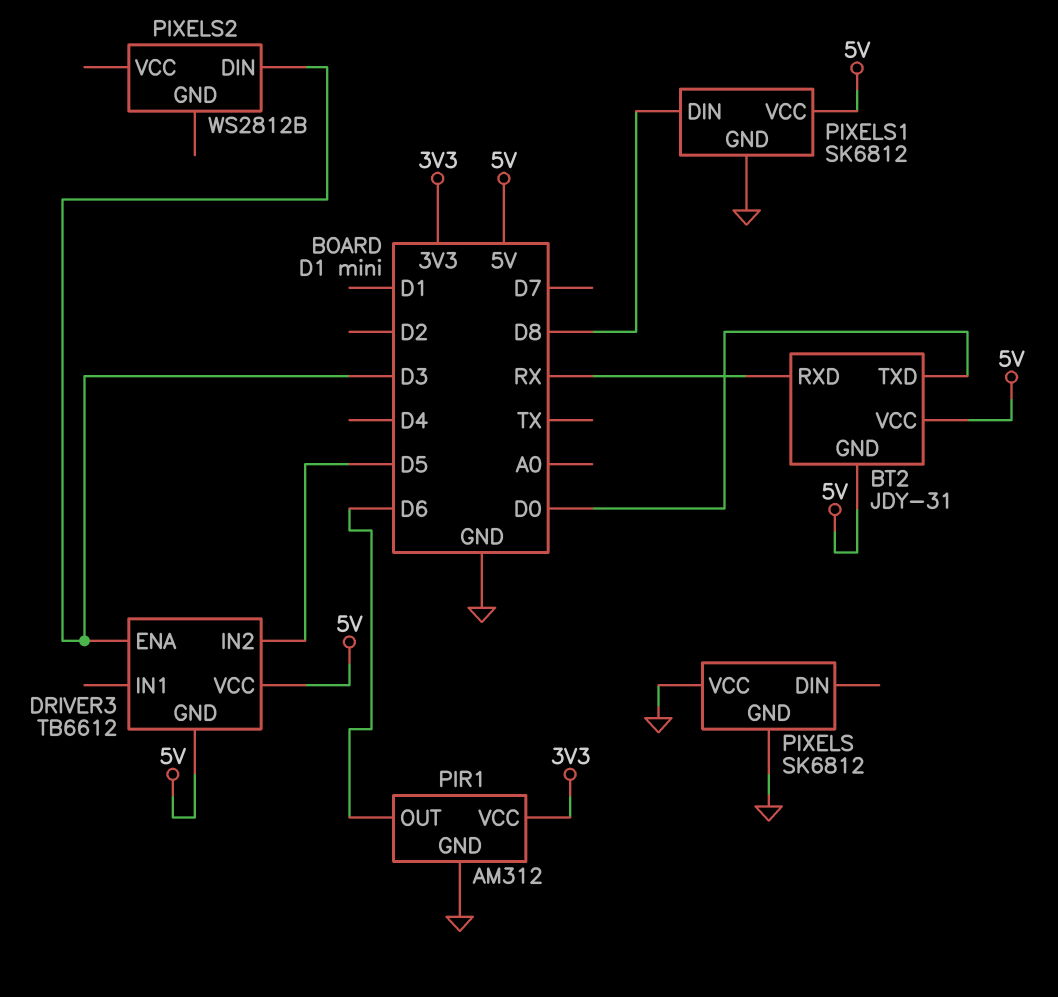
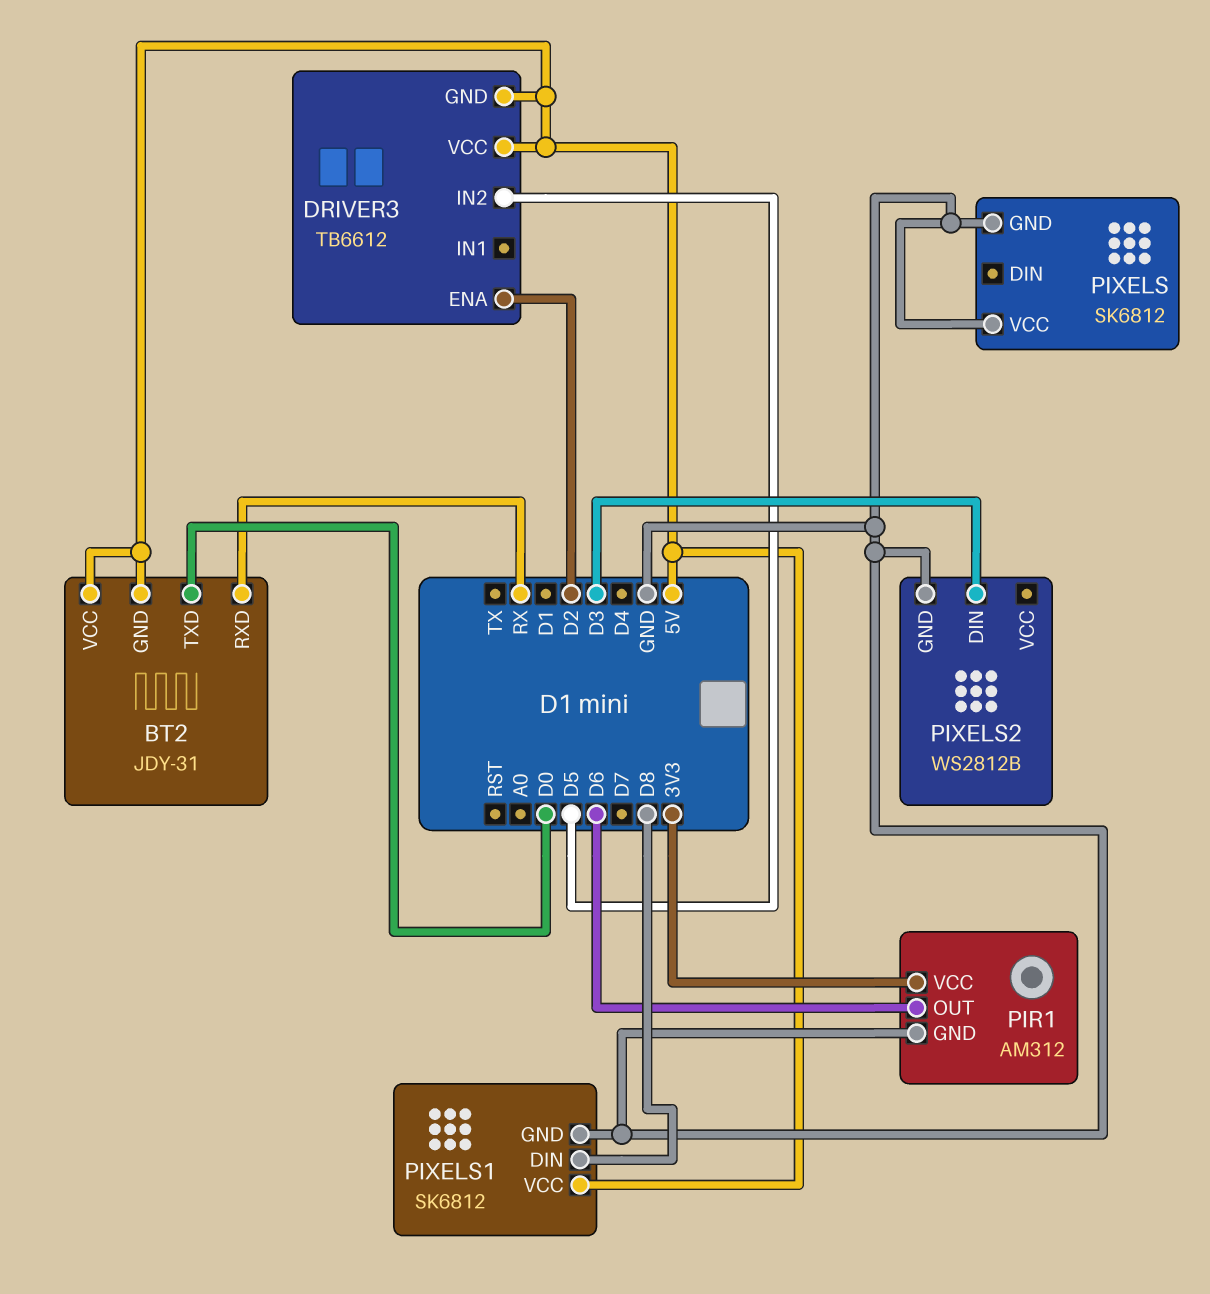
DRIVER3 pin ENA: D3 -> D2
PIXELS2 pin GND: none -> GND

